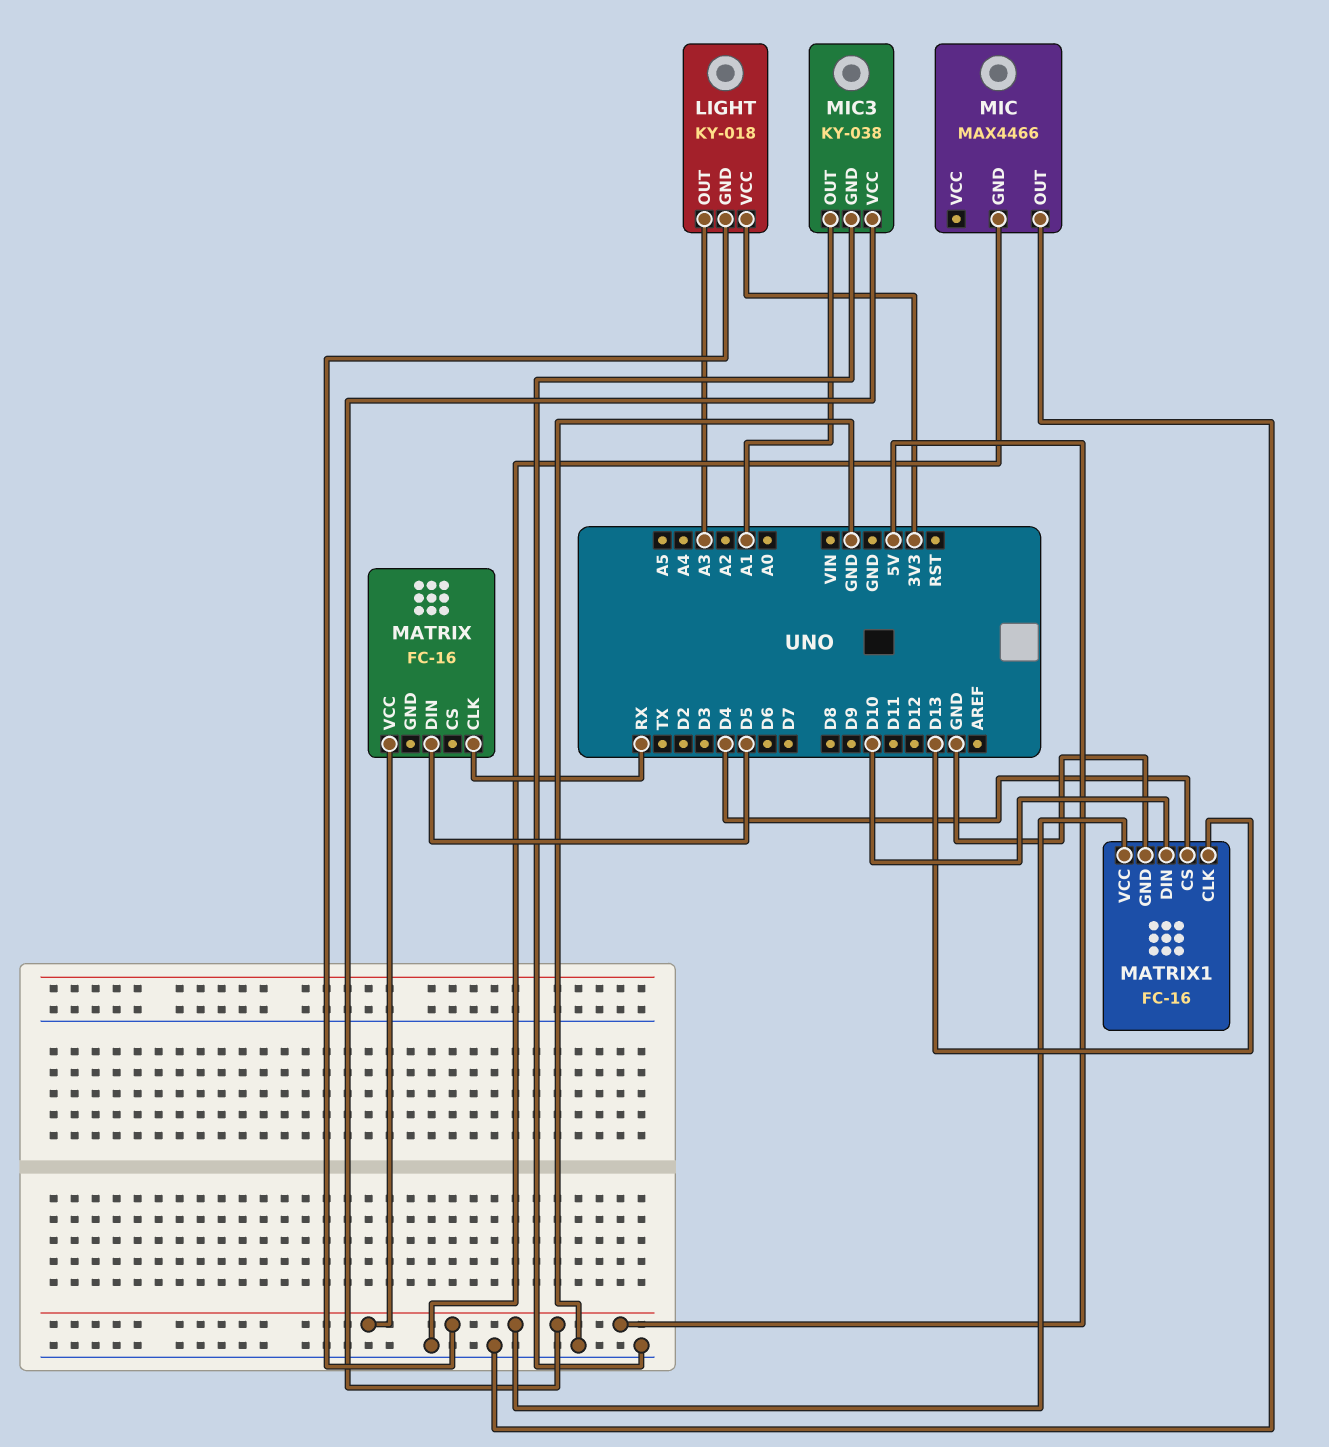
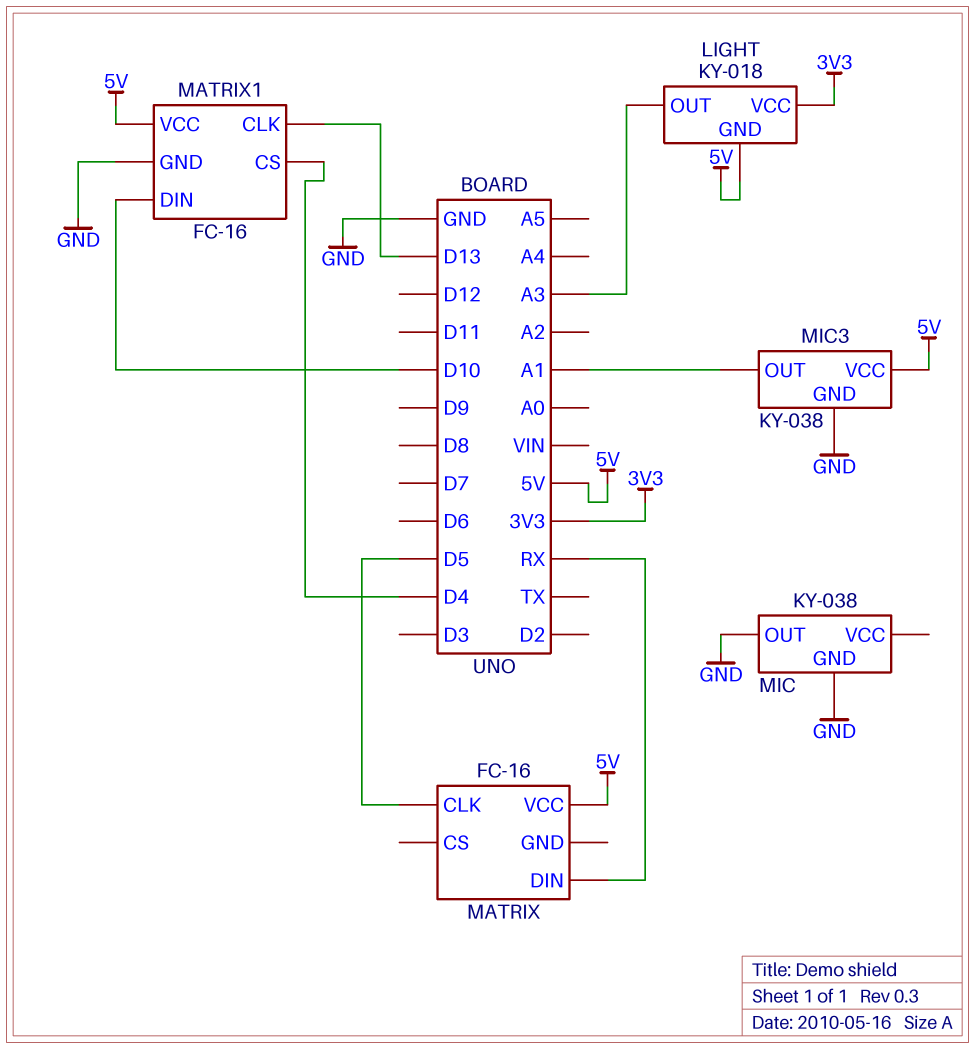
MATRIX pin CLK: RX -> D5
MATRIX pin DIN: D5 -> RX
MIC: MAX4466 -> KY-038

